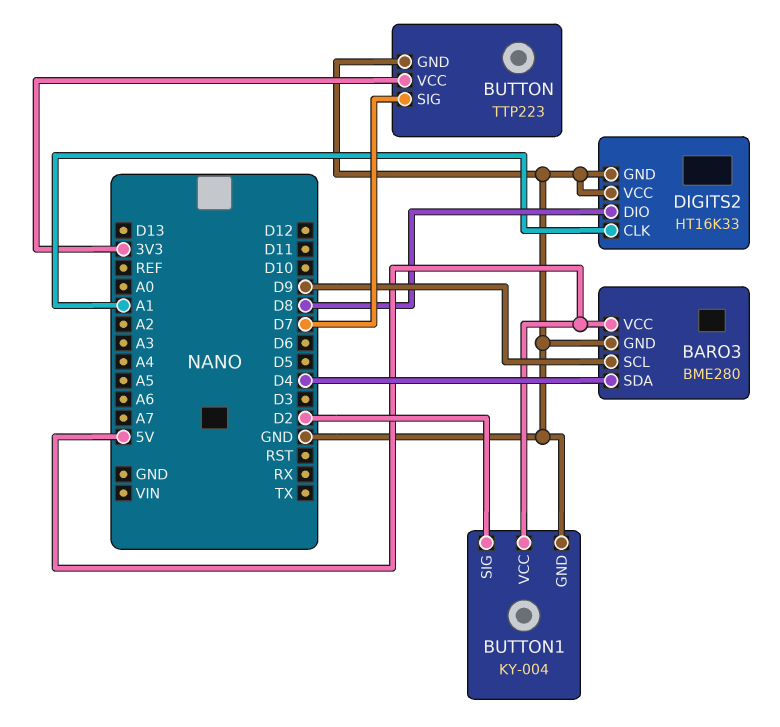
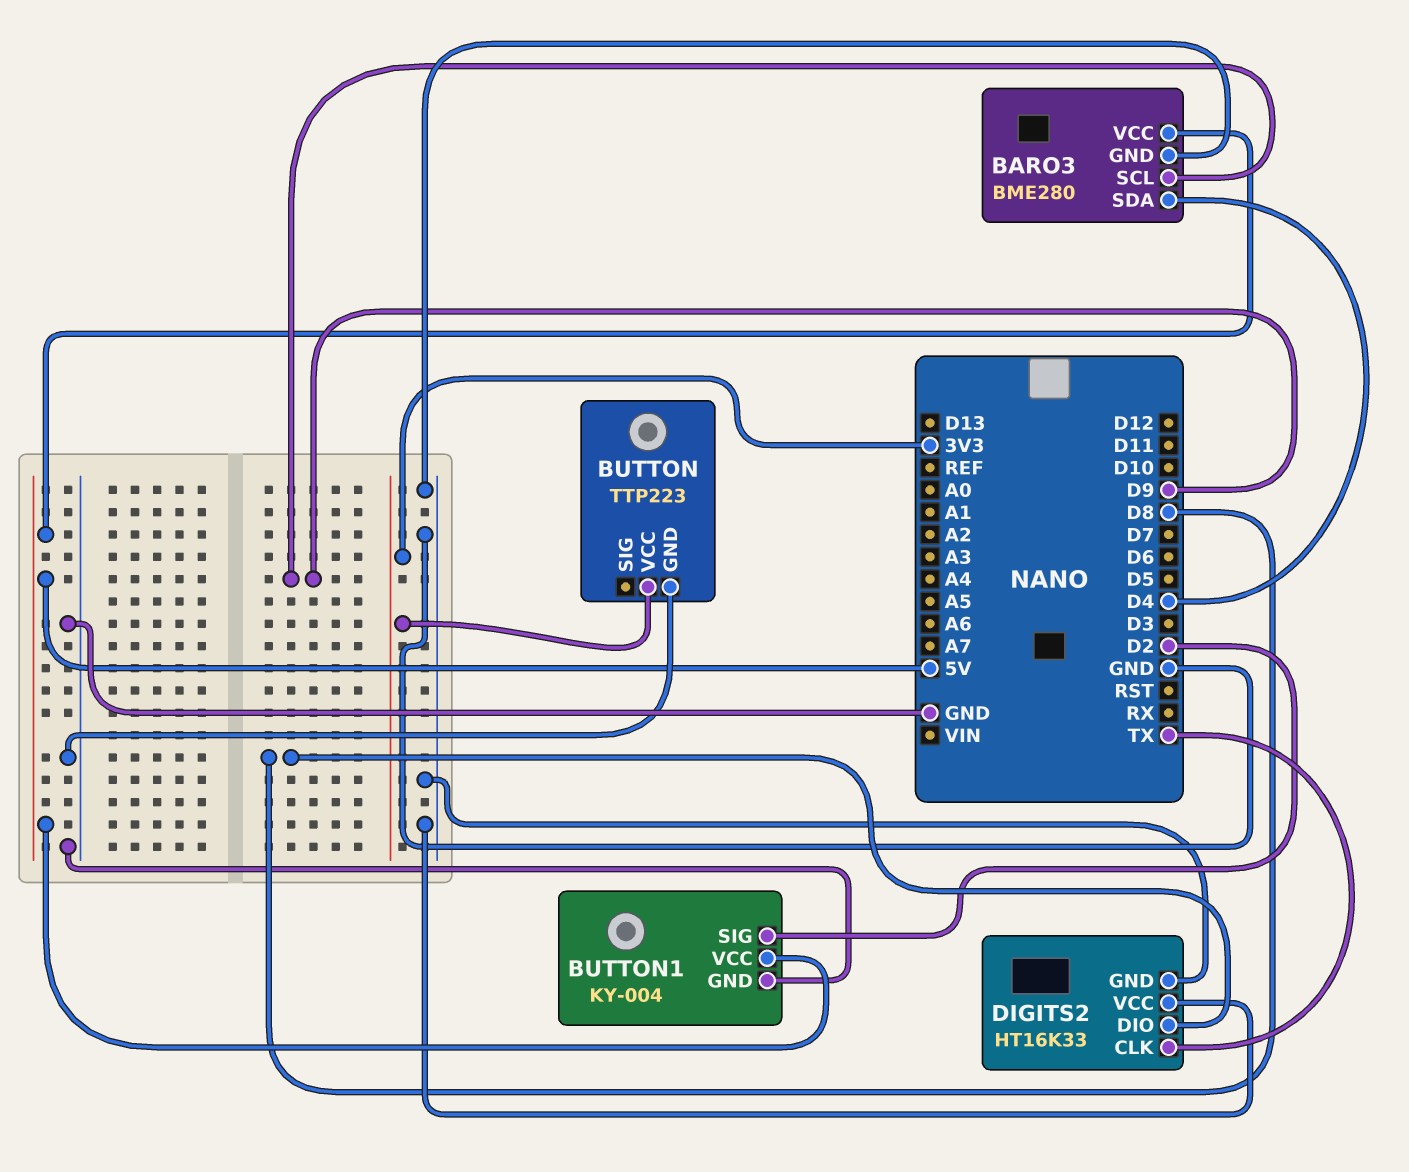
BUTTON pin SIG: D7 -> none
DIGITS2 pin CLK: A1 -> TX

